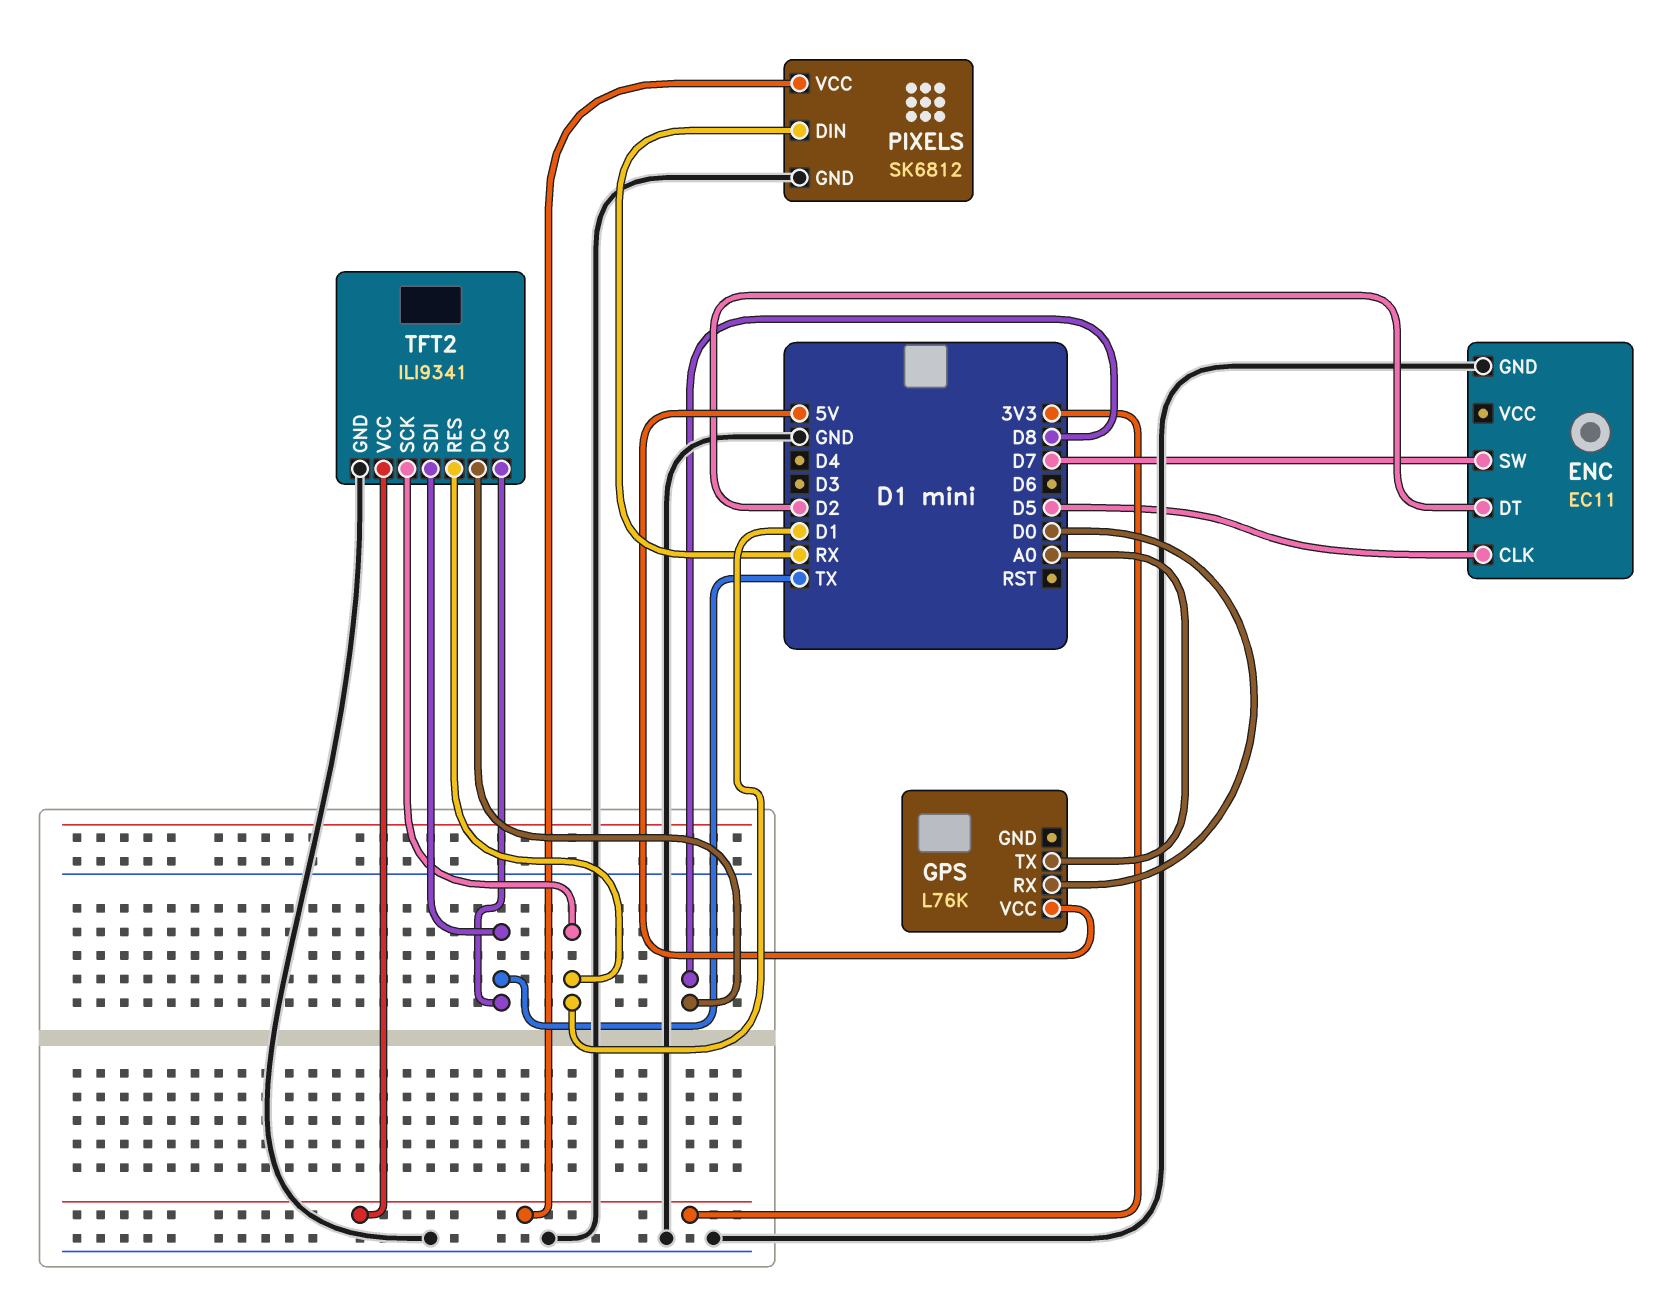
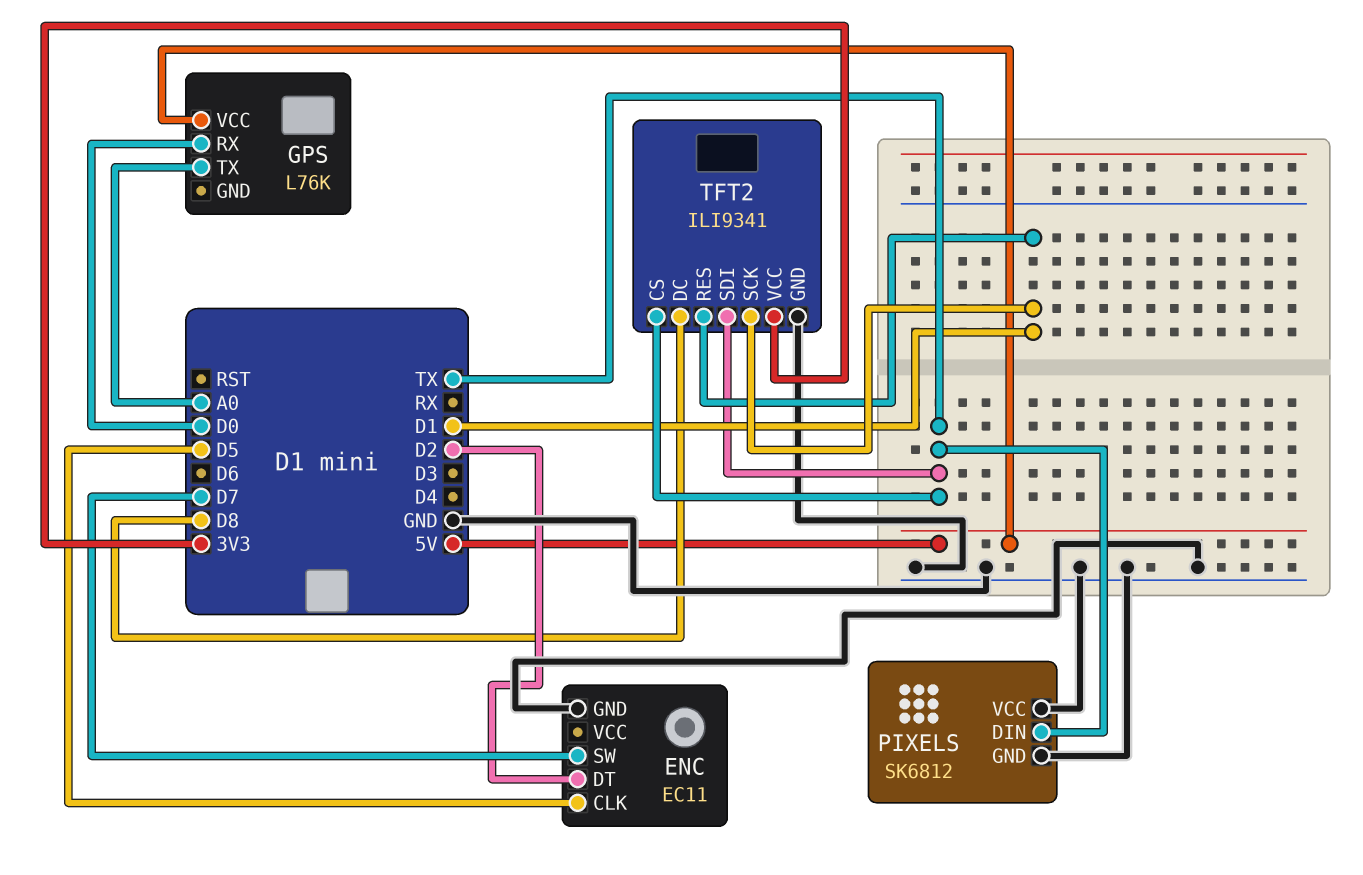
PIXELS pin DIN: RX -> TX
PIXELS pin VCC: 3V3 -> GND

